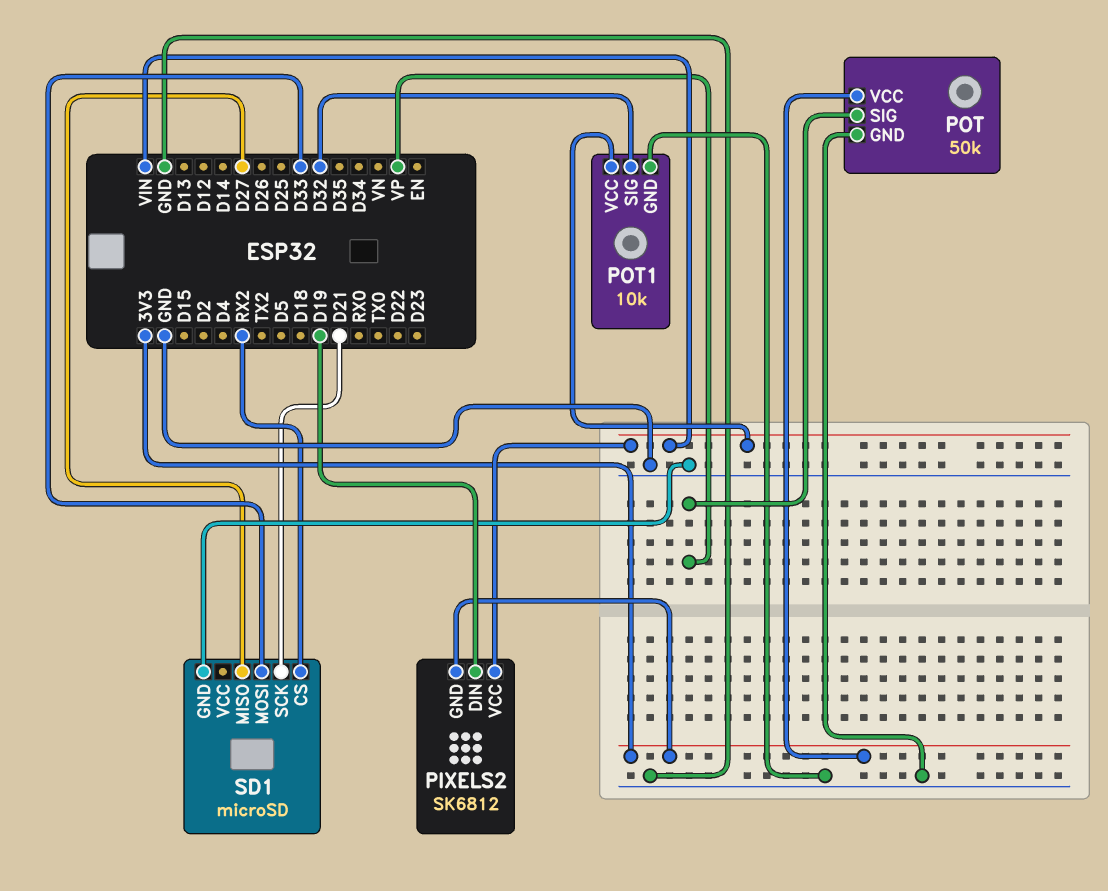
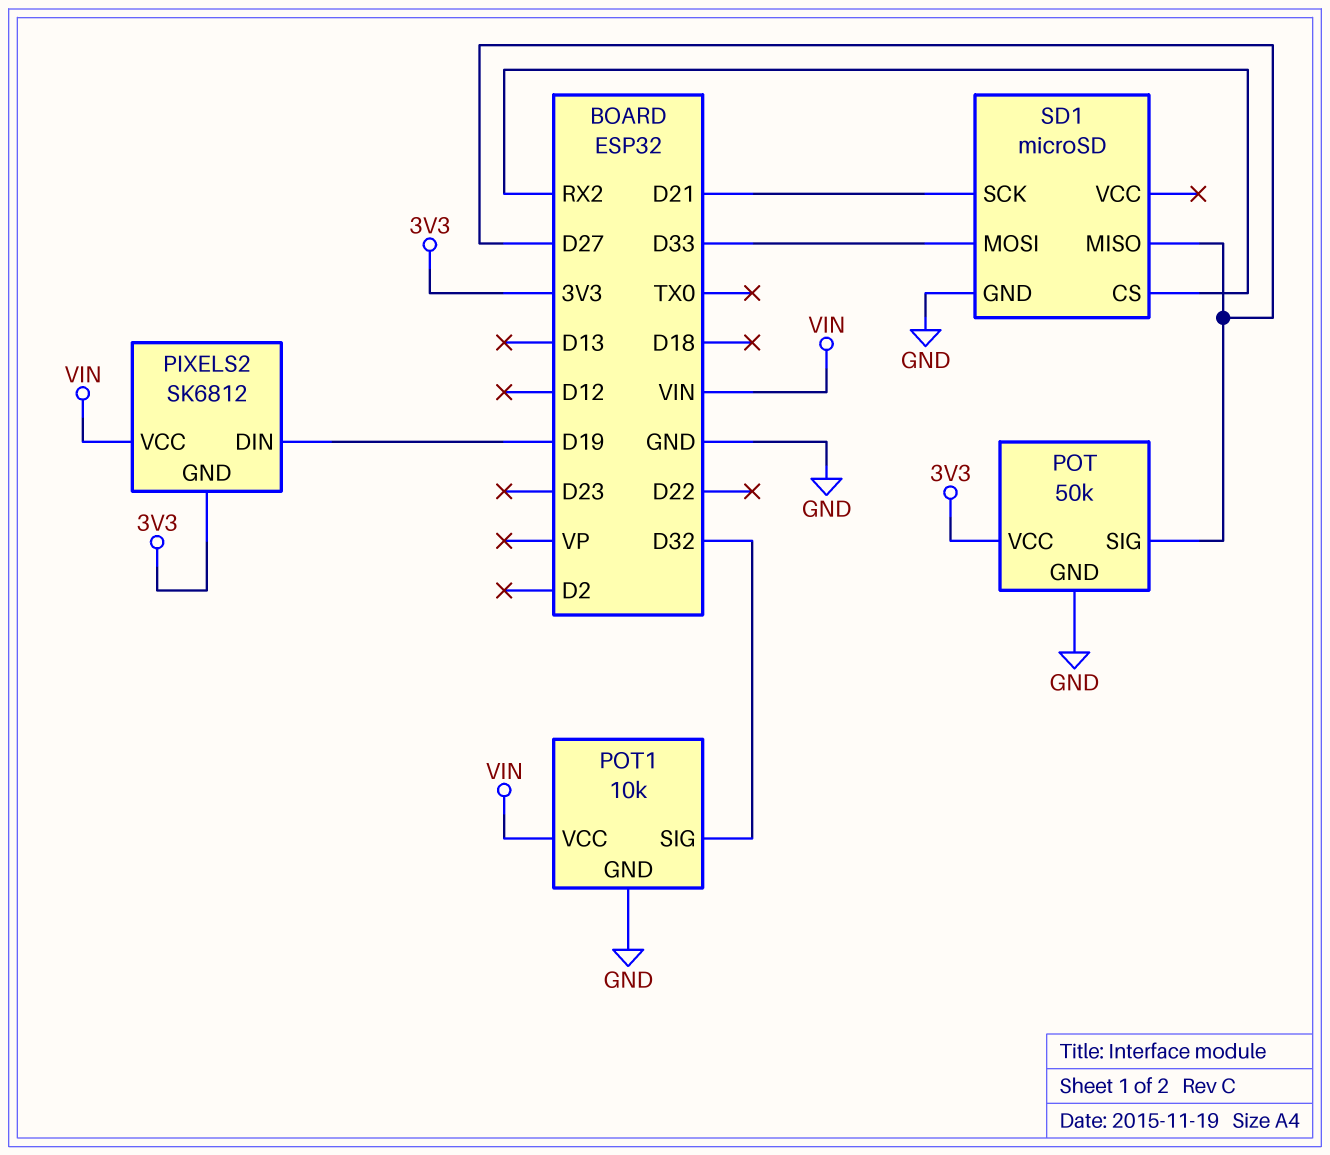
POT pin SIG: VP -> D27

